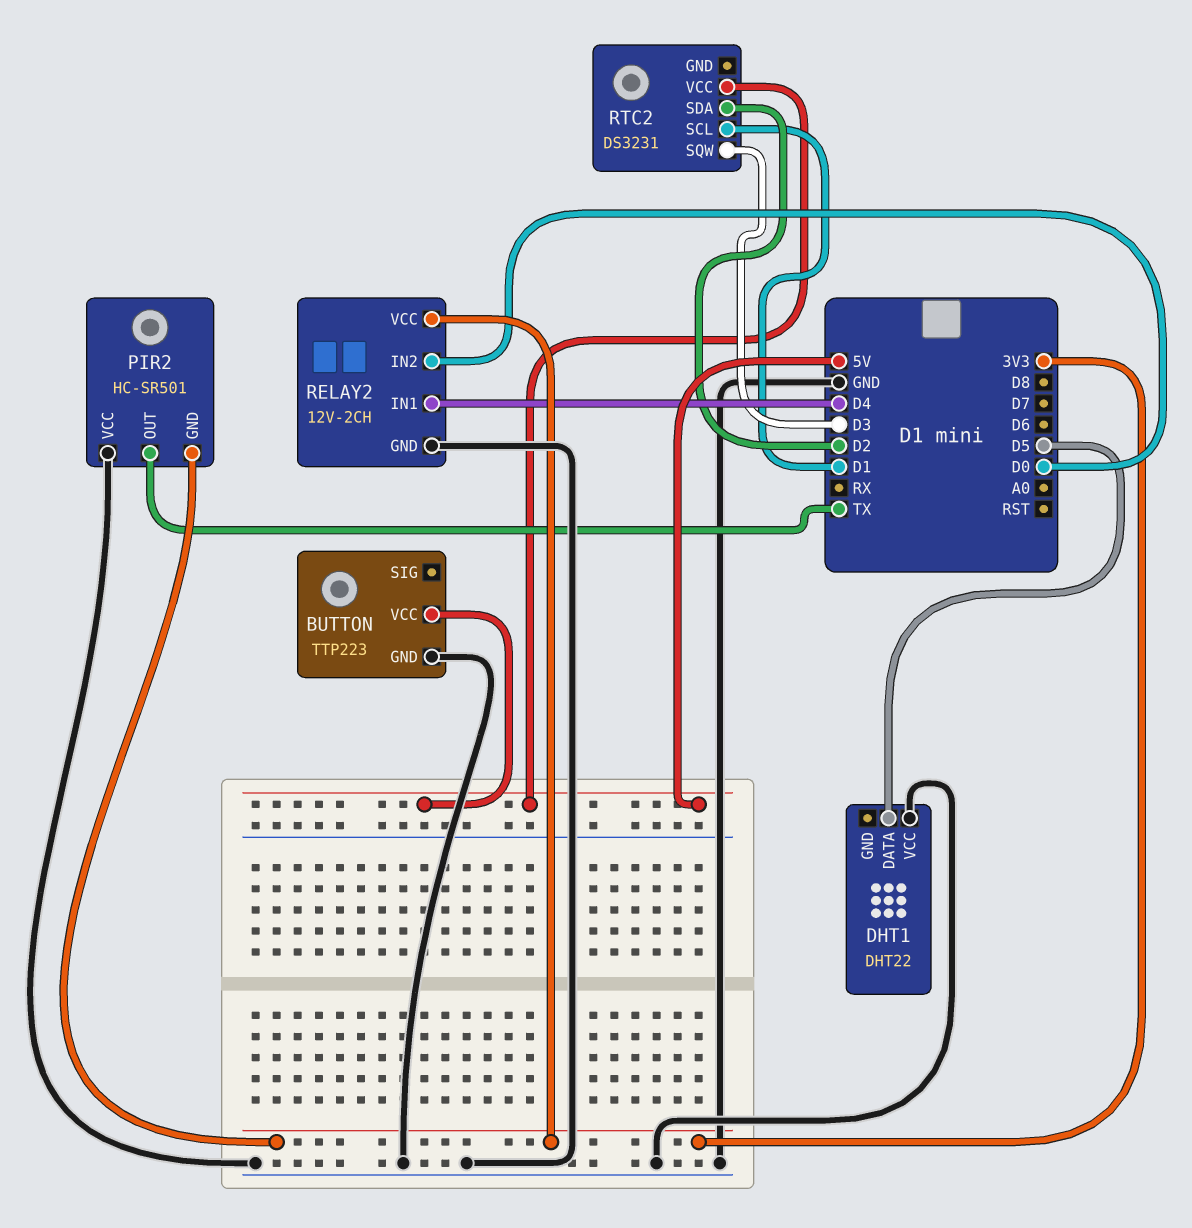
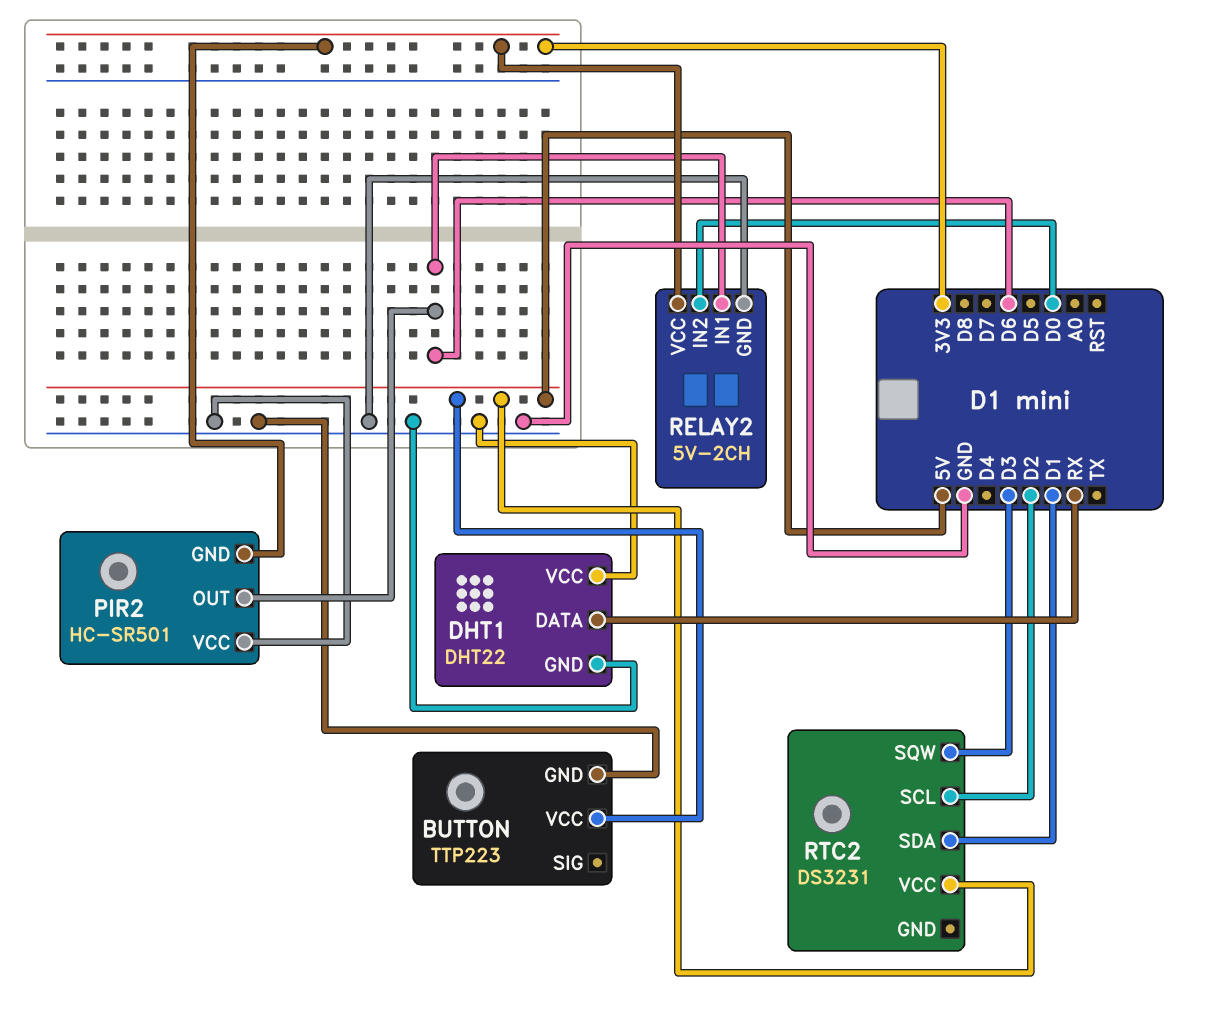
DHT1 pin DATA: D5 -> RX
DHT1 pin GND: none -> GND
PIR2 pin OUT: TX -> D6
RELAY2: 12V-2CH -> 5V-2CH
RELAY2 pin IN1: D4 -> D6
RTC2 pin SCL: D1 -> D2
RTC2 pin SDA: D2 -> D1

